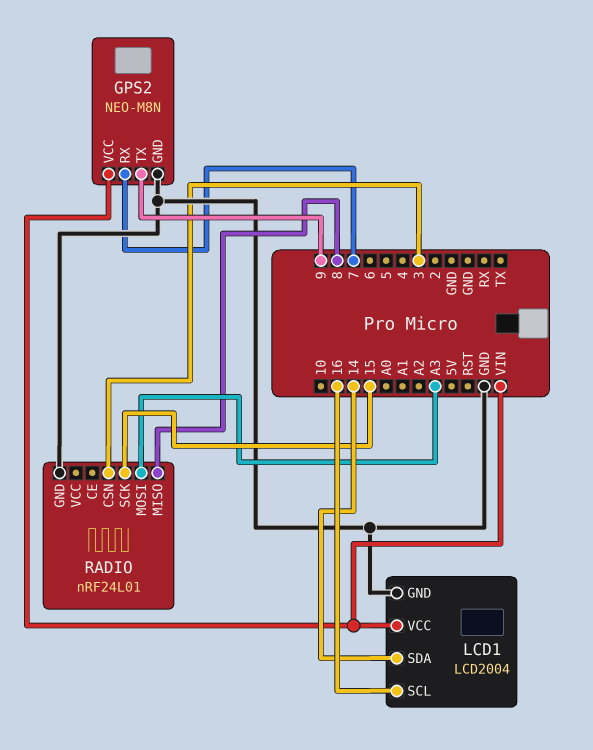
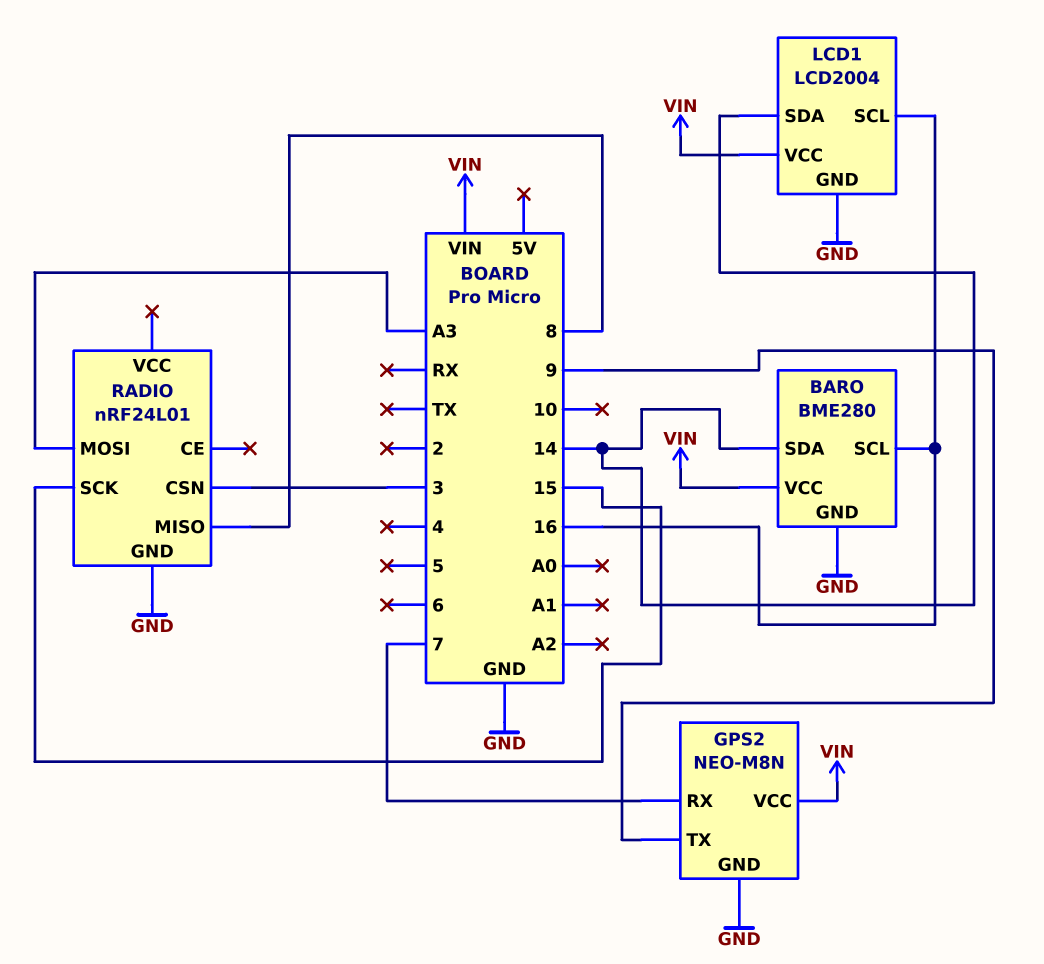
BARO: none -> BME280
BARO pin GND: none -> GND
BARO pin SCL: none -> 16
BARO pin SDA: none -> 14
BARO pin VCC: none -> VIN

